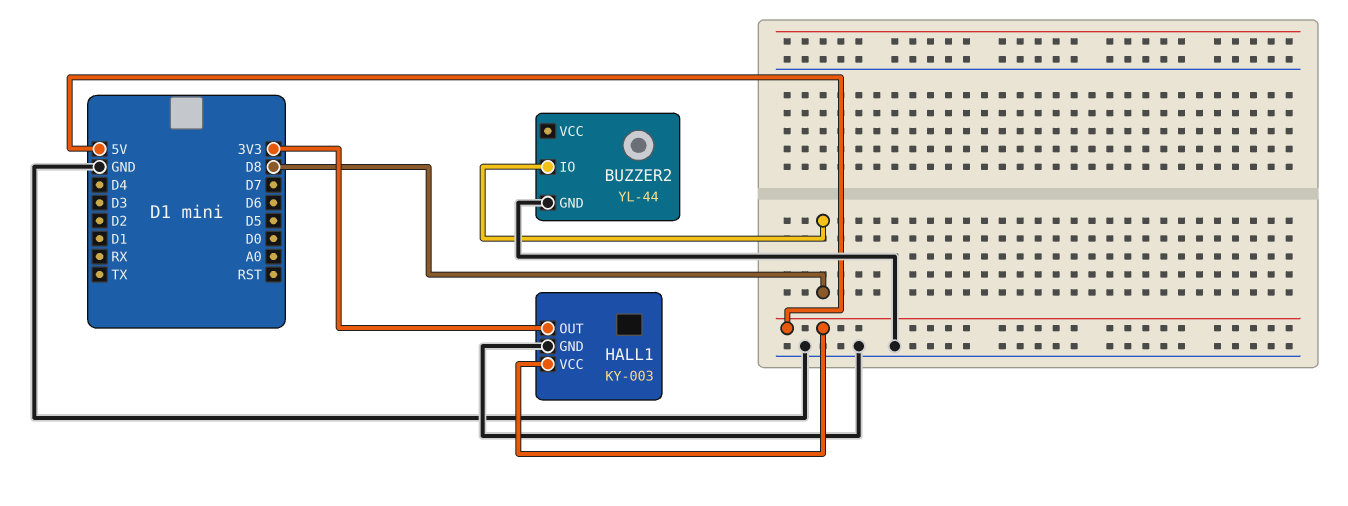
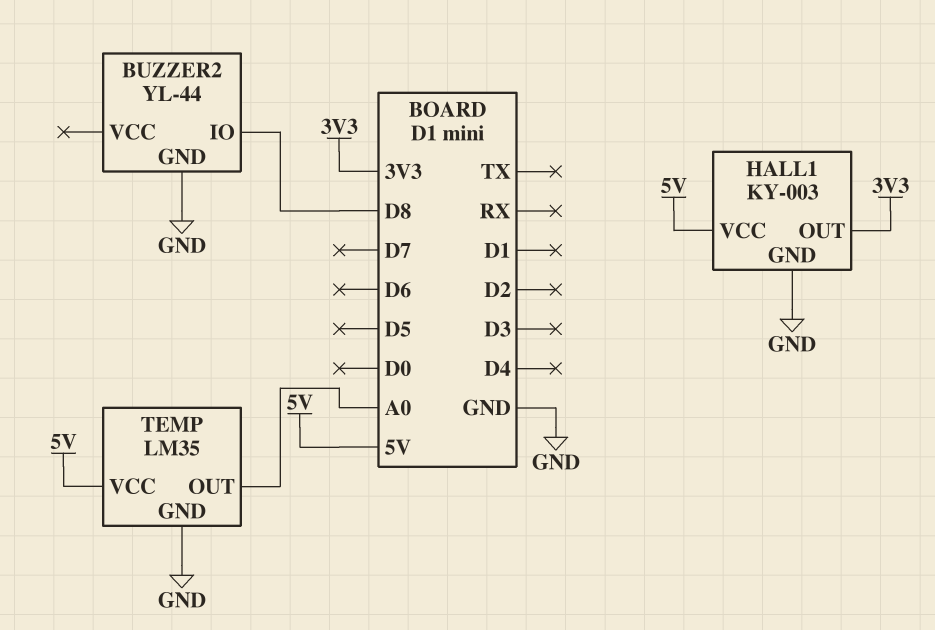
TEMP: none -> LM35
TEMP pin GND: none -> GND
TEMP pin OUT: none -> A0
TEMP pin VCC: none -> 5V

